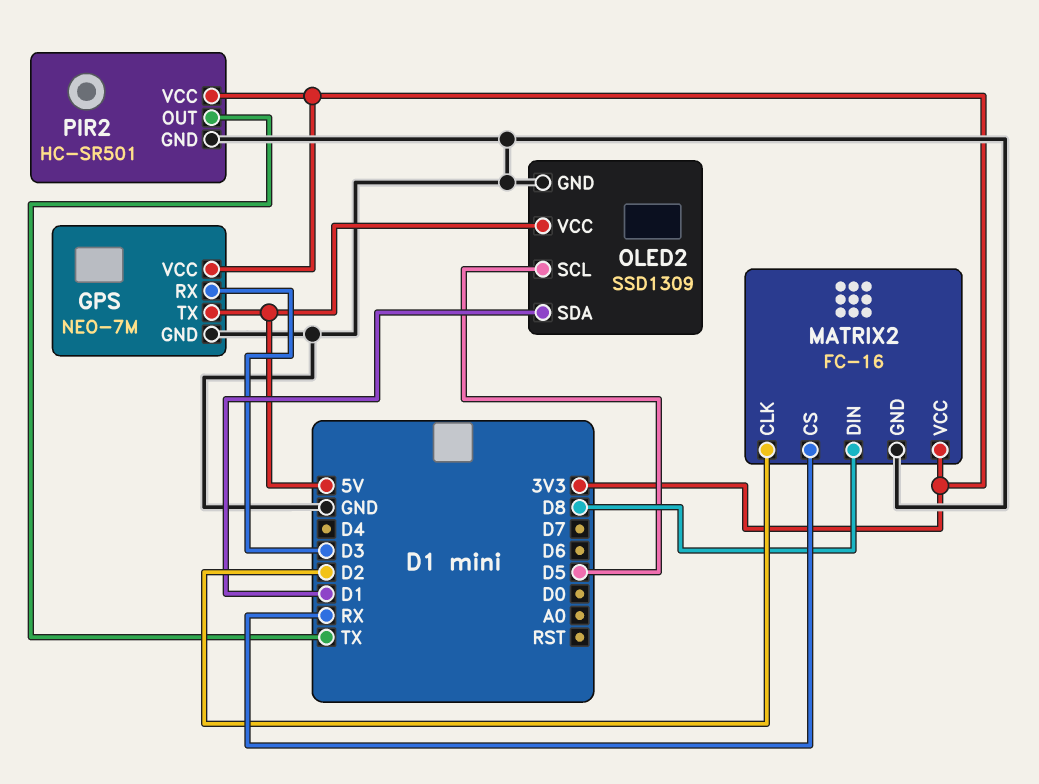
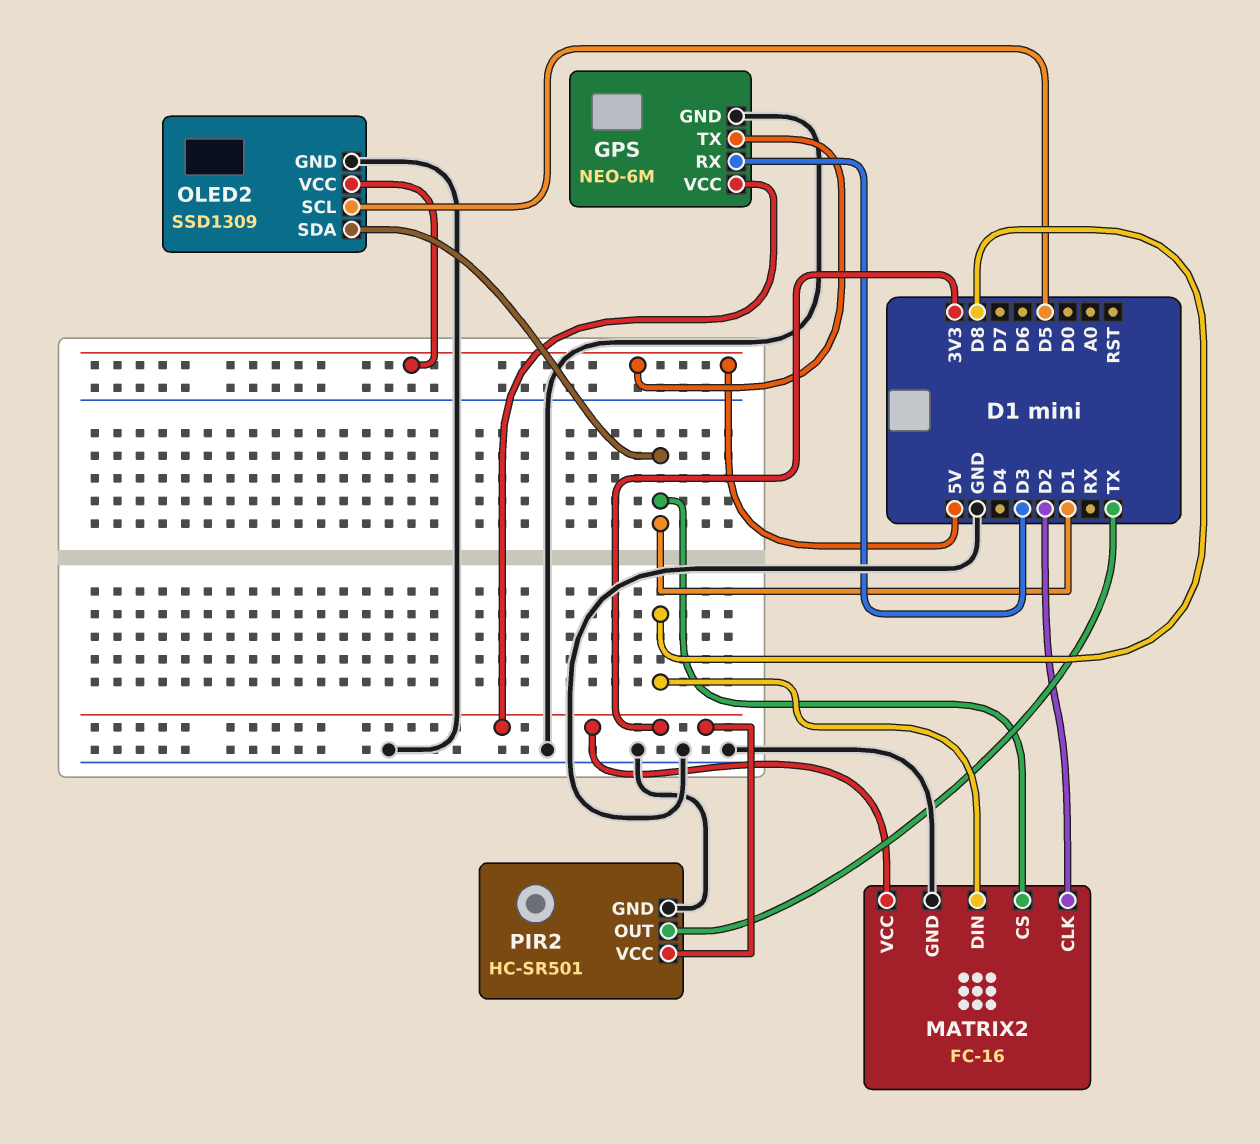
GPS: NEO-7M -> NEO-6M
MATRIX2 pin CS: RX -> D1

